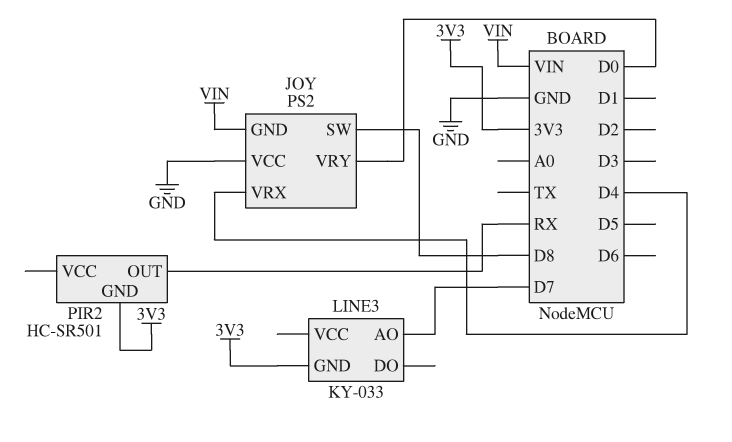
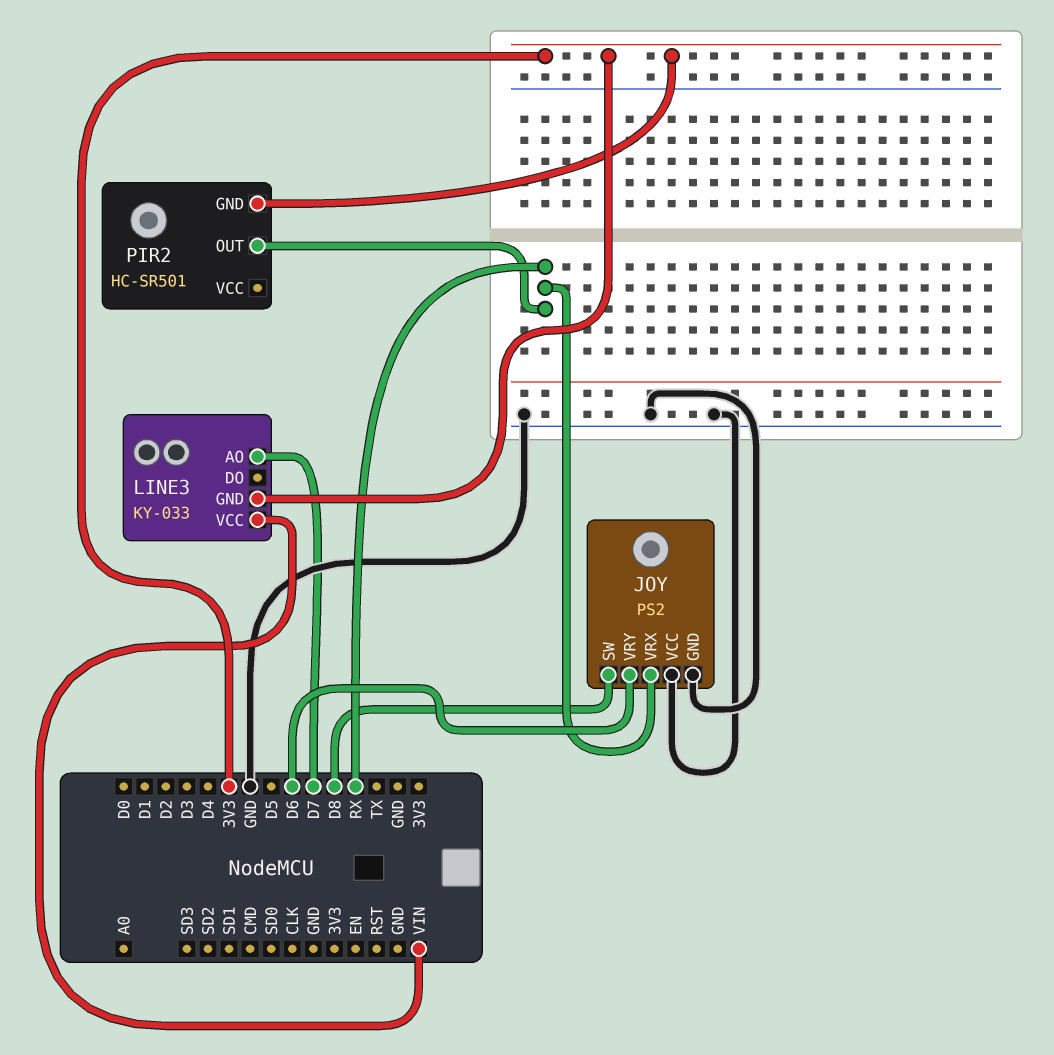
JOY pin GND: VIN -> GND
JOY pin VRX: D4 -> RX
JOY pin VRY: D0 -> D6
LINE3 pin VCC: none -> VIN

